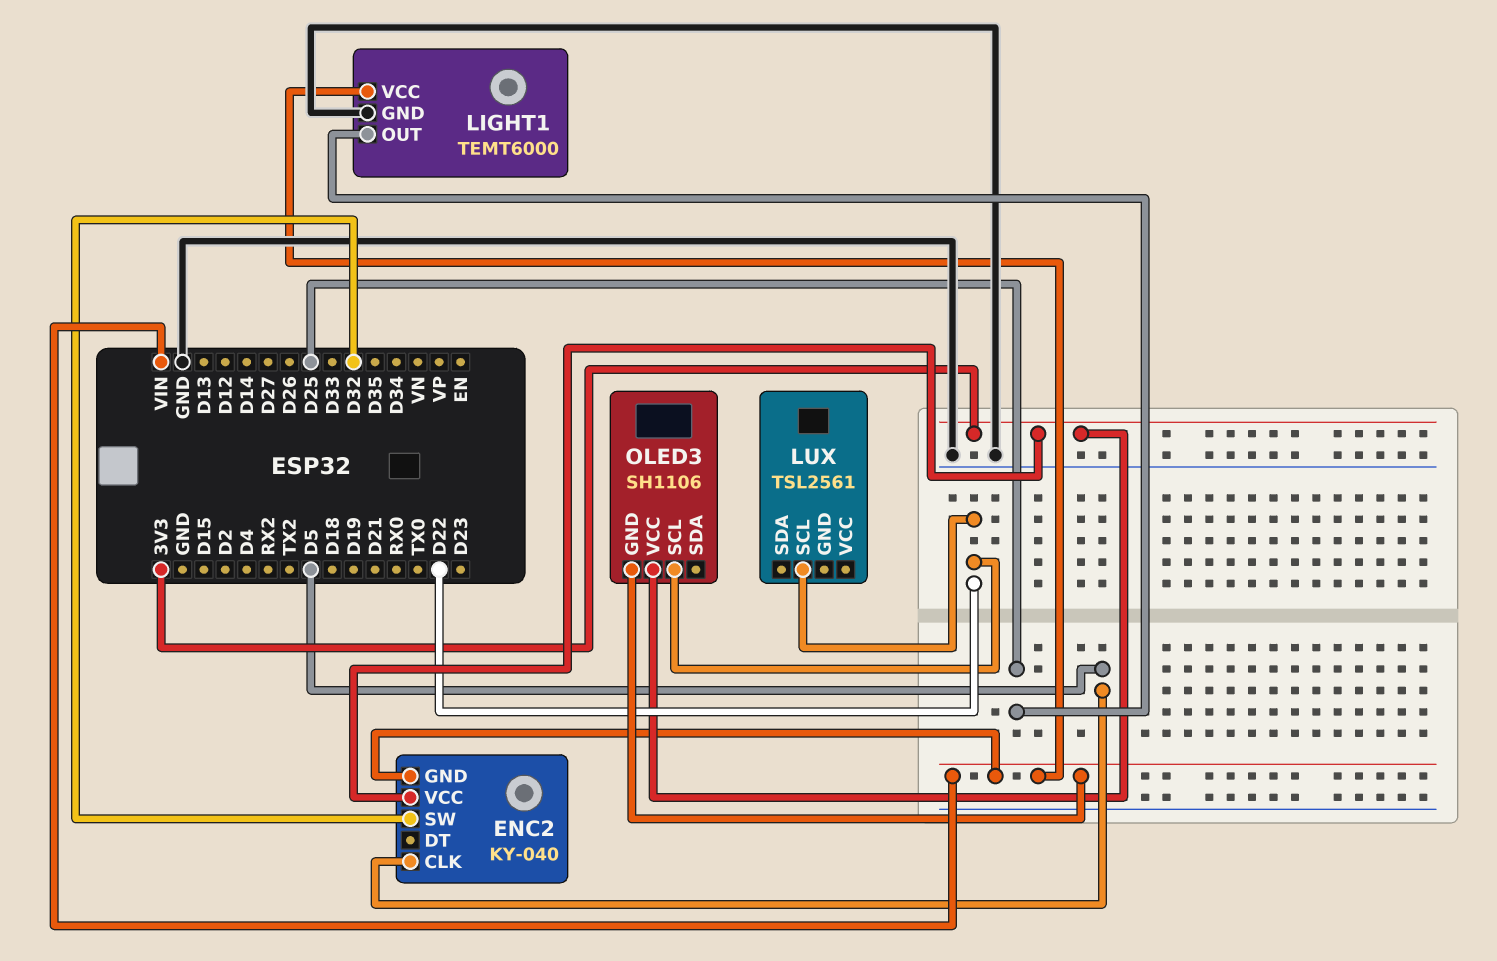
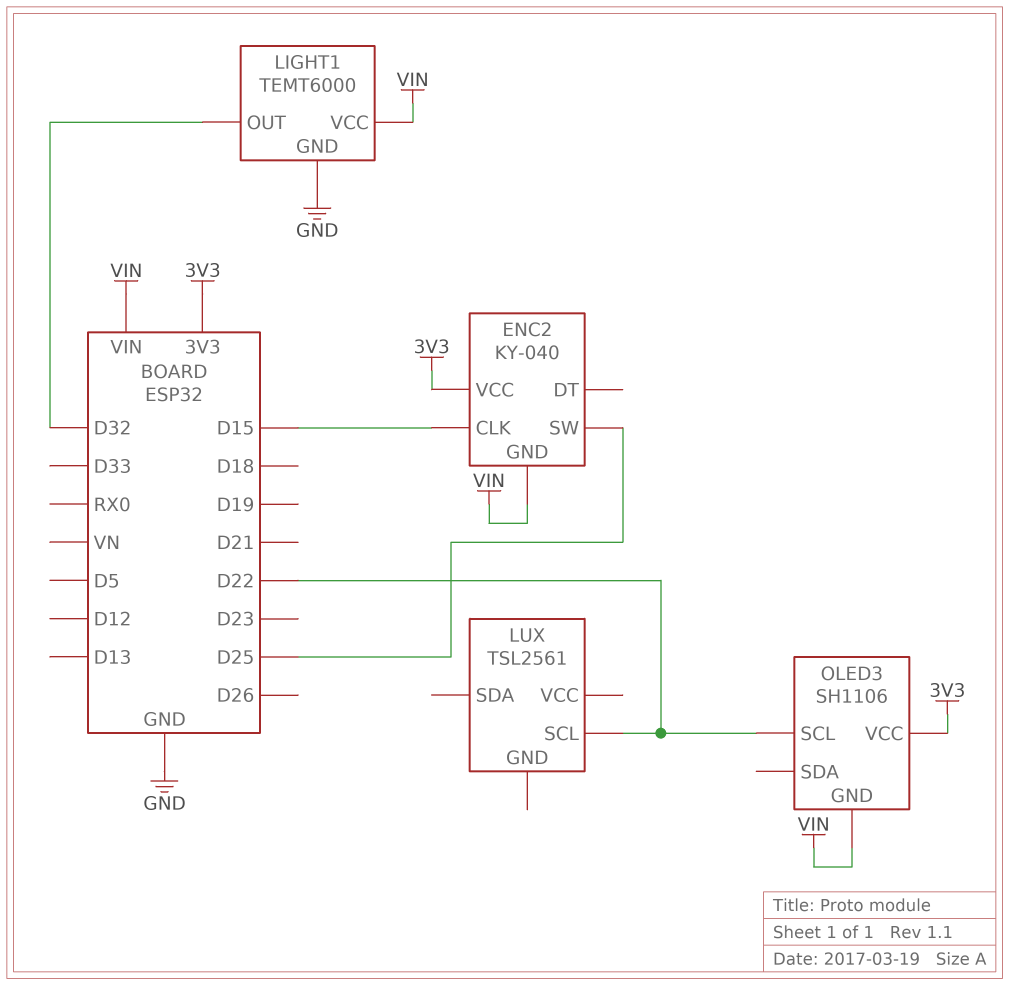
ENC2 pin CLK: D5 -> D15
ENC2 pin SW: D32 -> D25
LIGHT1 pin OUT: D25 -> D32

